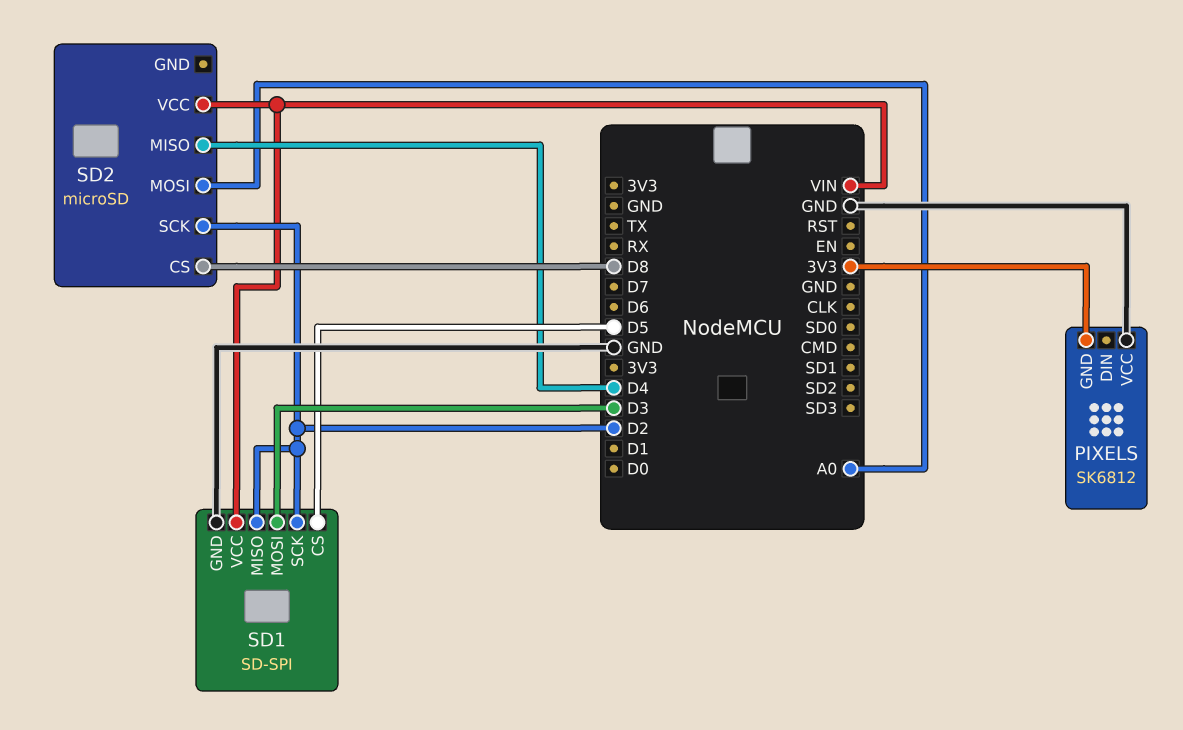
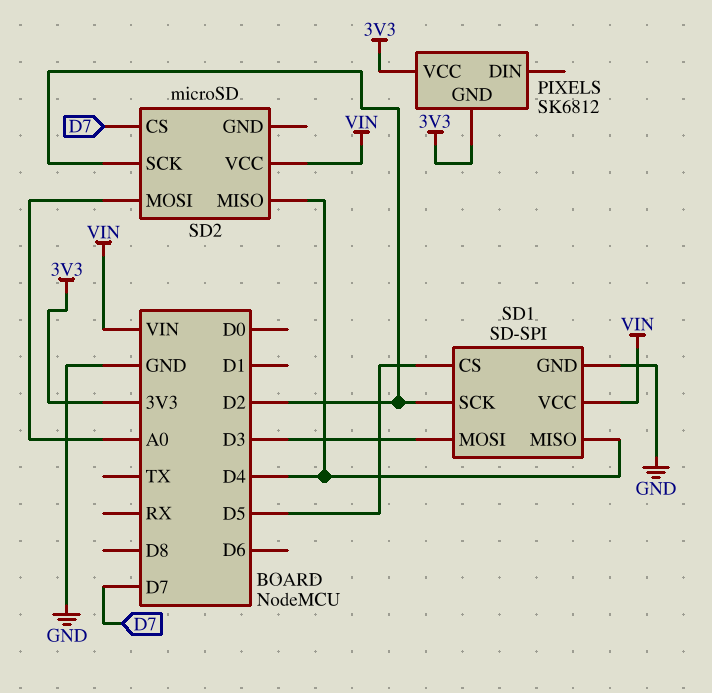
PIXELS pin VCC: GND -> 3V3
SD1 pin MISO: D2 -> D4
SD2 pin CS: D8 -> D7

